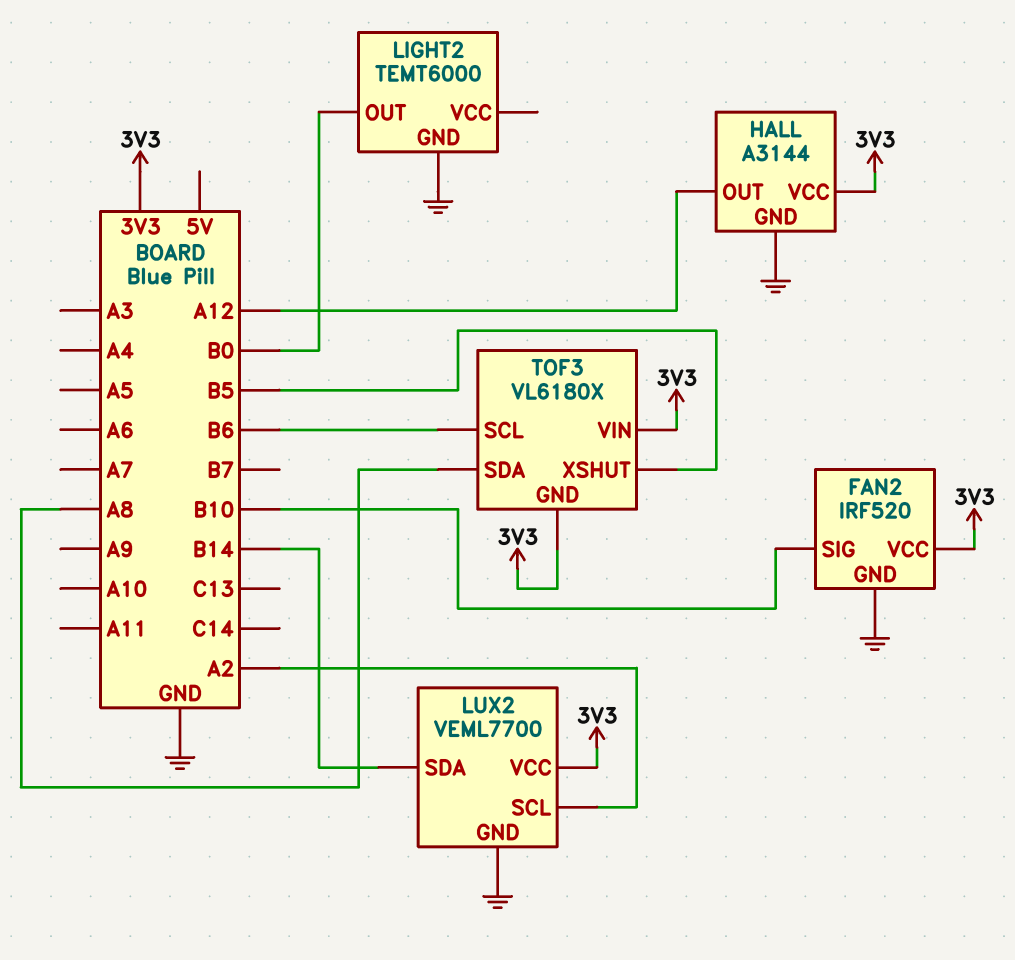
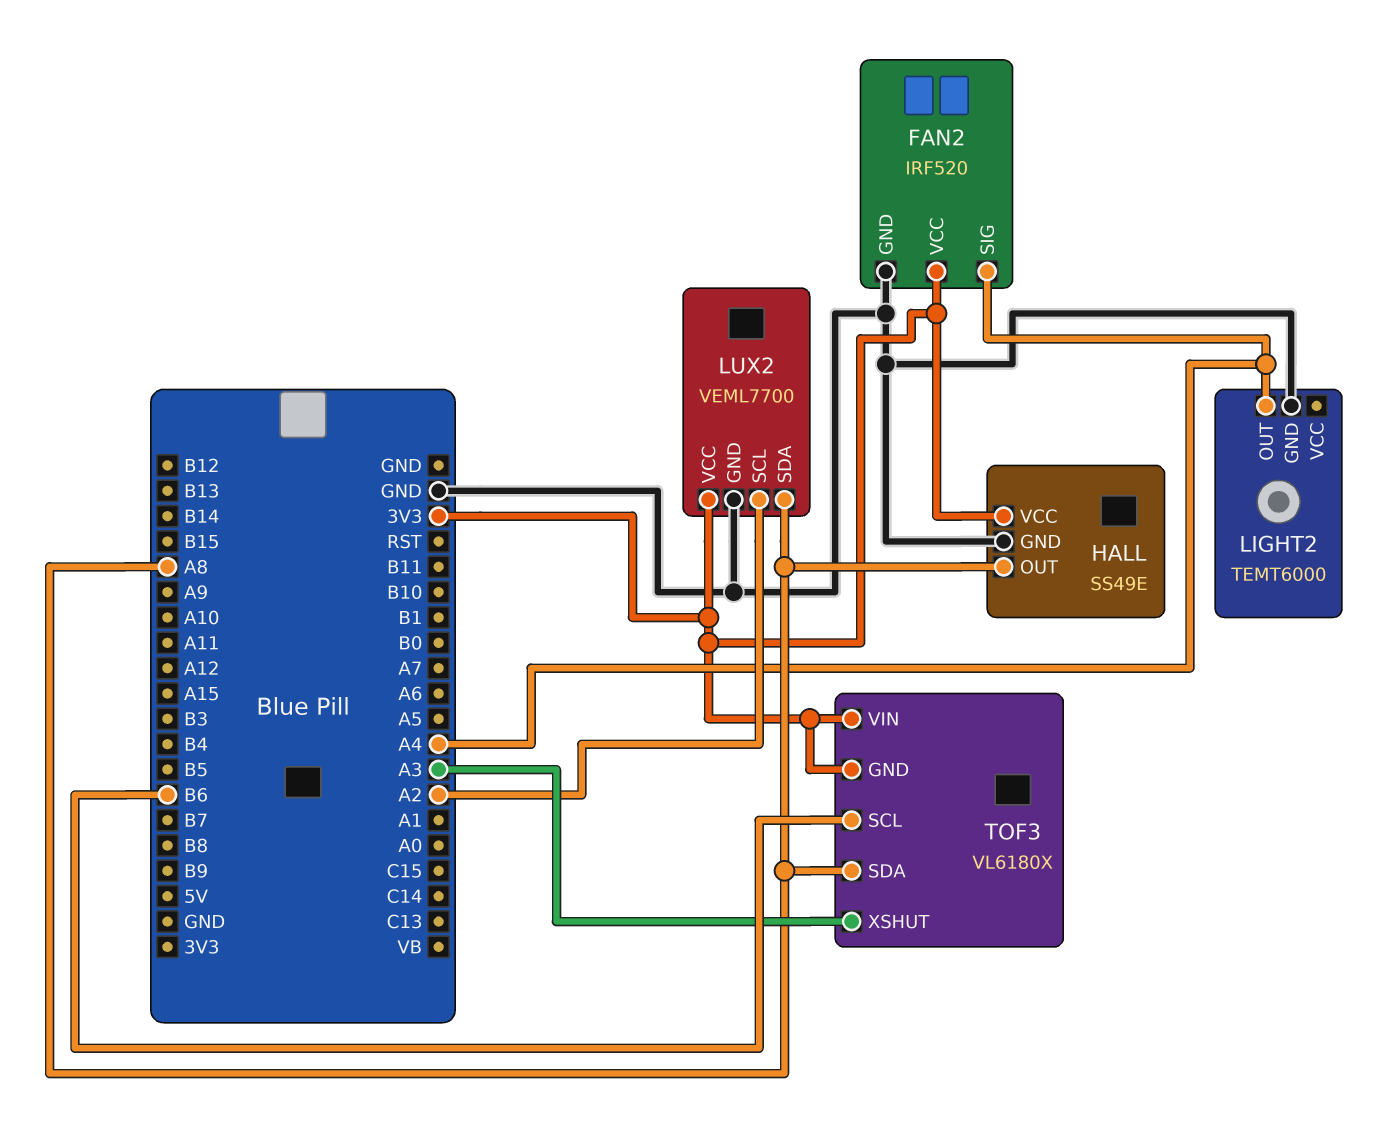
FAN2 pin SIG: B10 -> A4
HALL: A3144 -> SS49E
HALL pin OUT: A12 -> A8
LIGHT2 pin OUT: B0 -> A4
LUX2 pin SDA: B14 -> A8
TOF3 pin XSHUT: B5 -> A3

